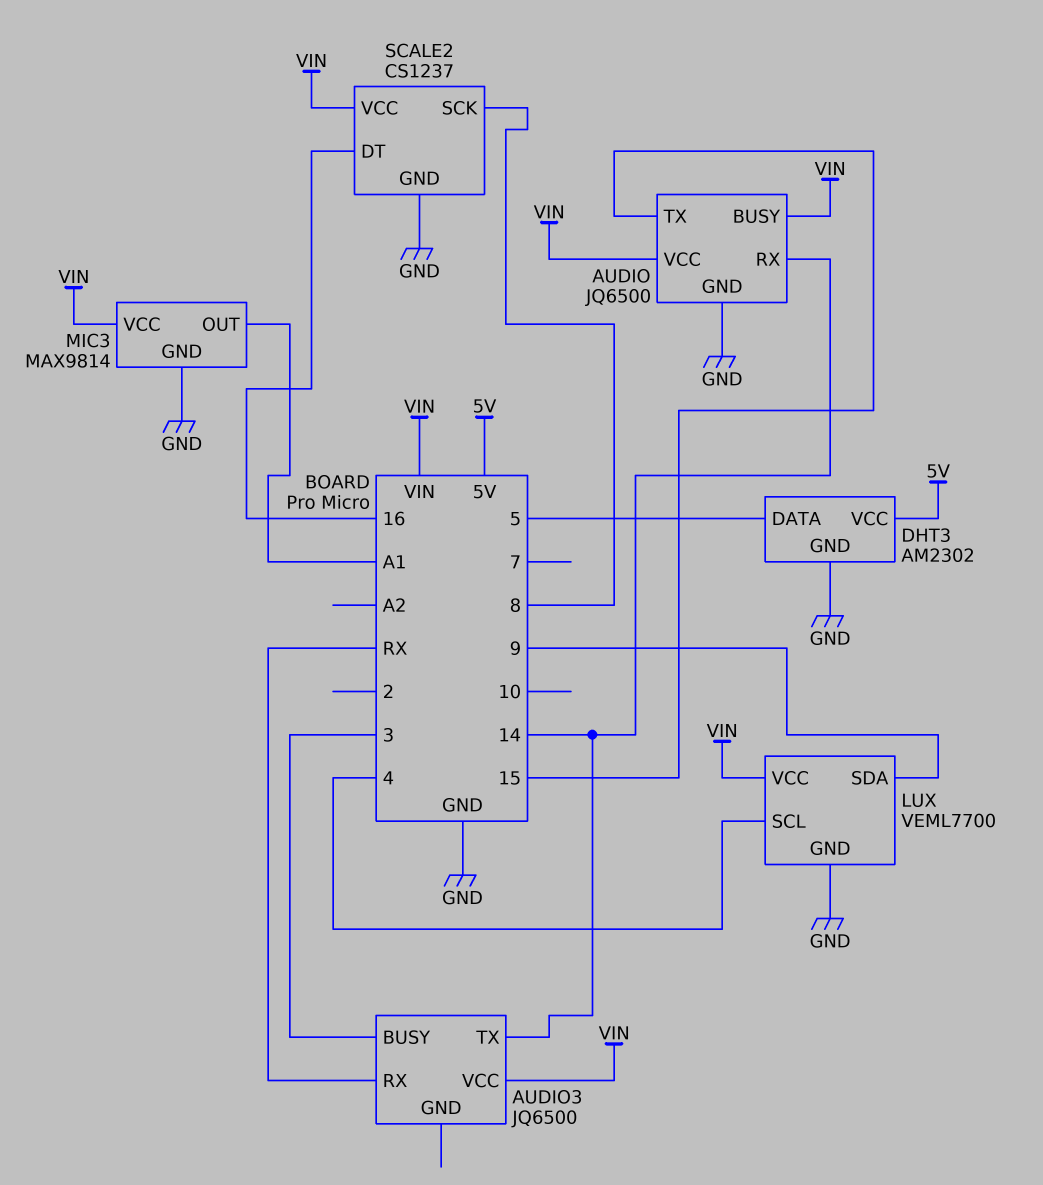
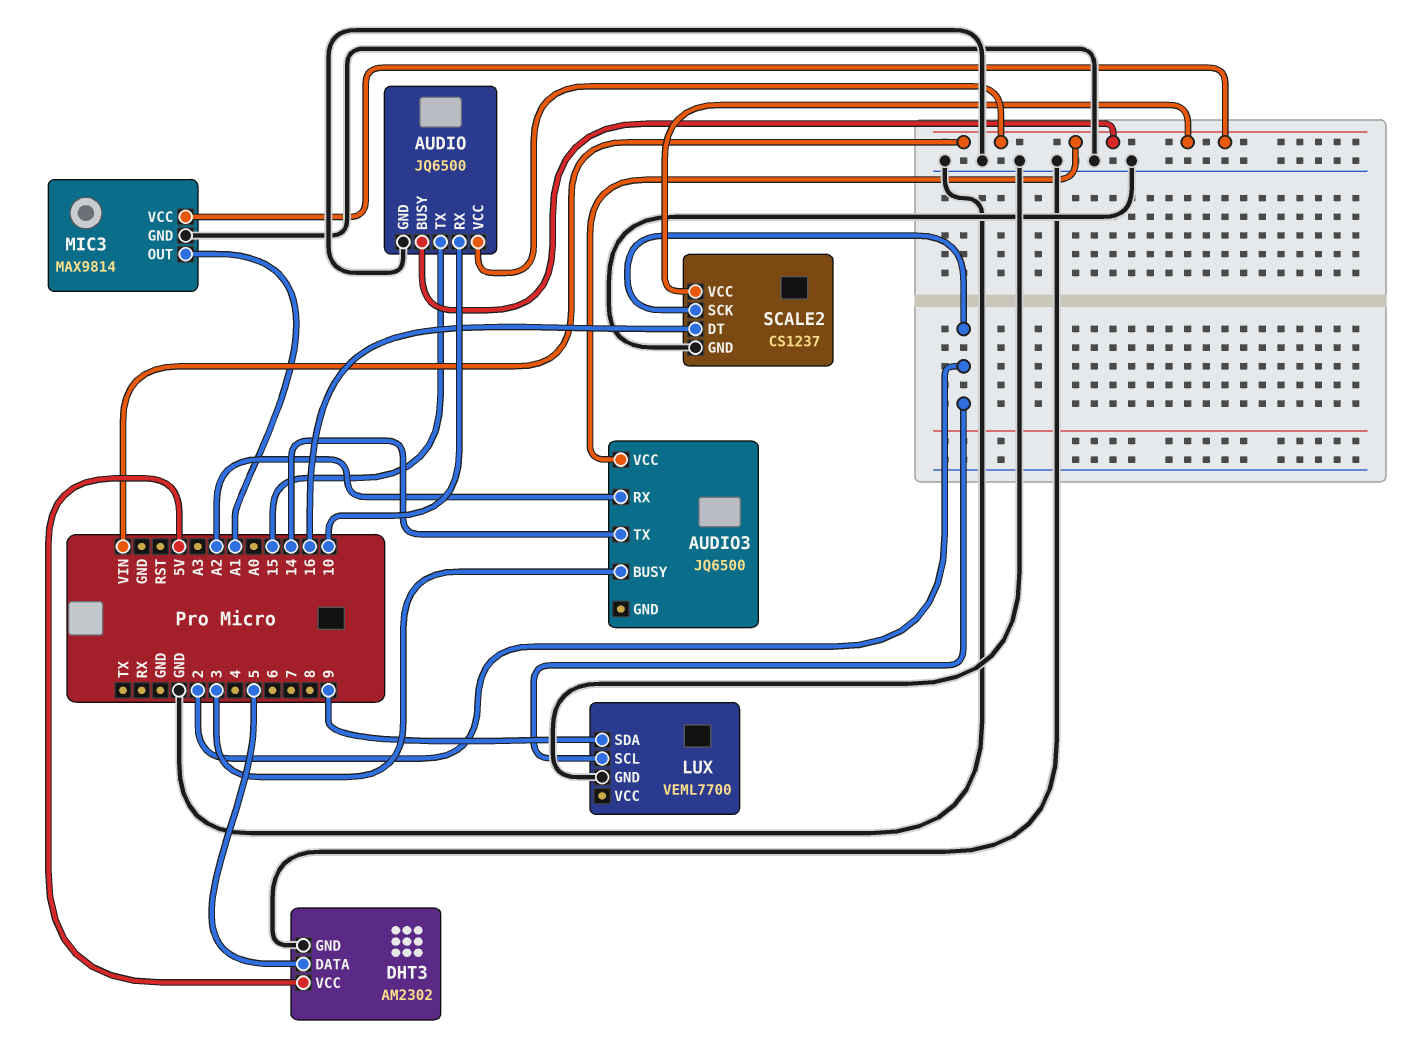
AUDIO pin RX: 14 -> 10
AUDIO3 pin RX: RX -> A2
LUX pin SCL: 4 -> 2
LUX pin VCC: VIN -> none
SCALE2 pin SCK: 8 -> 2

